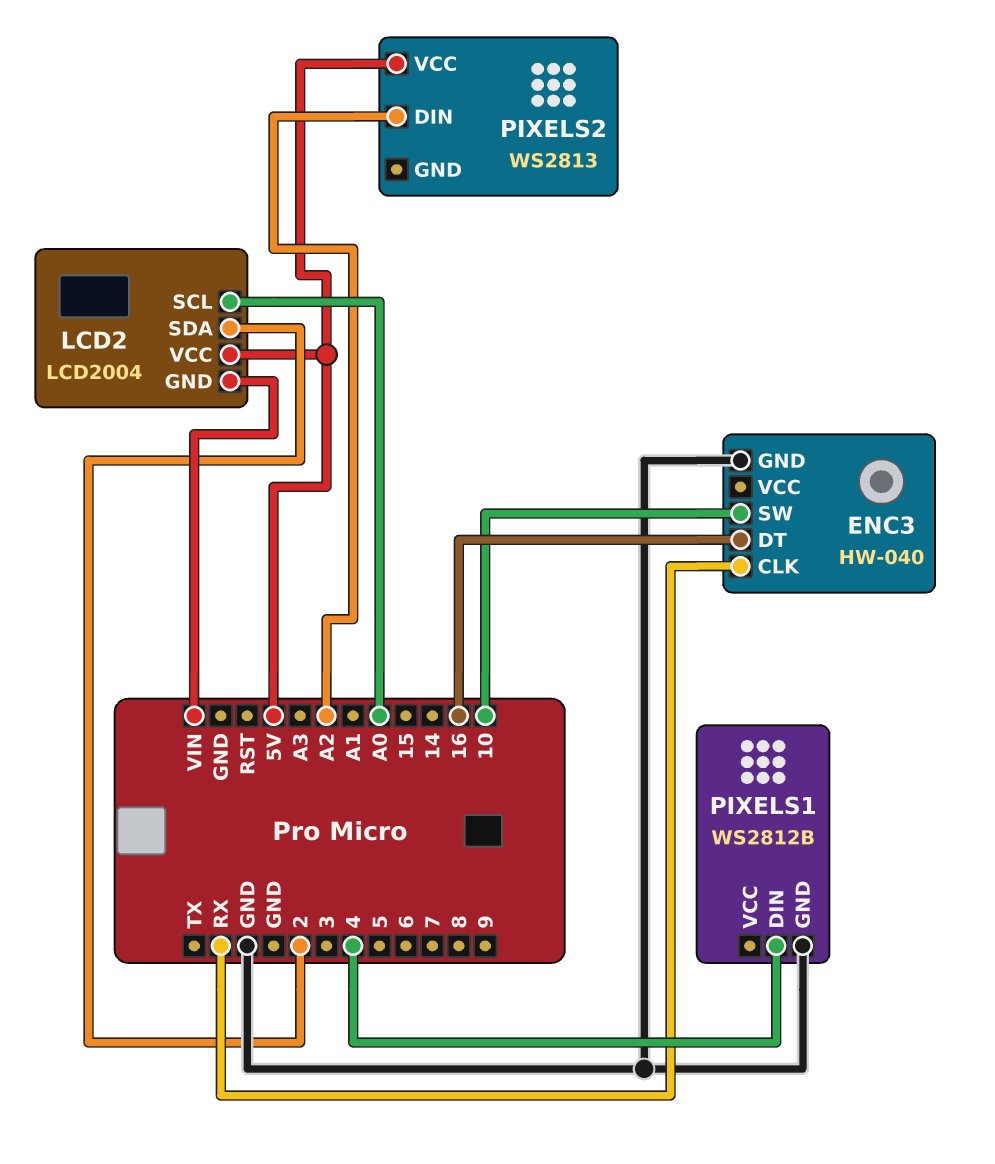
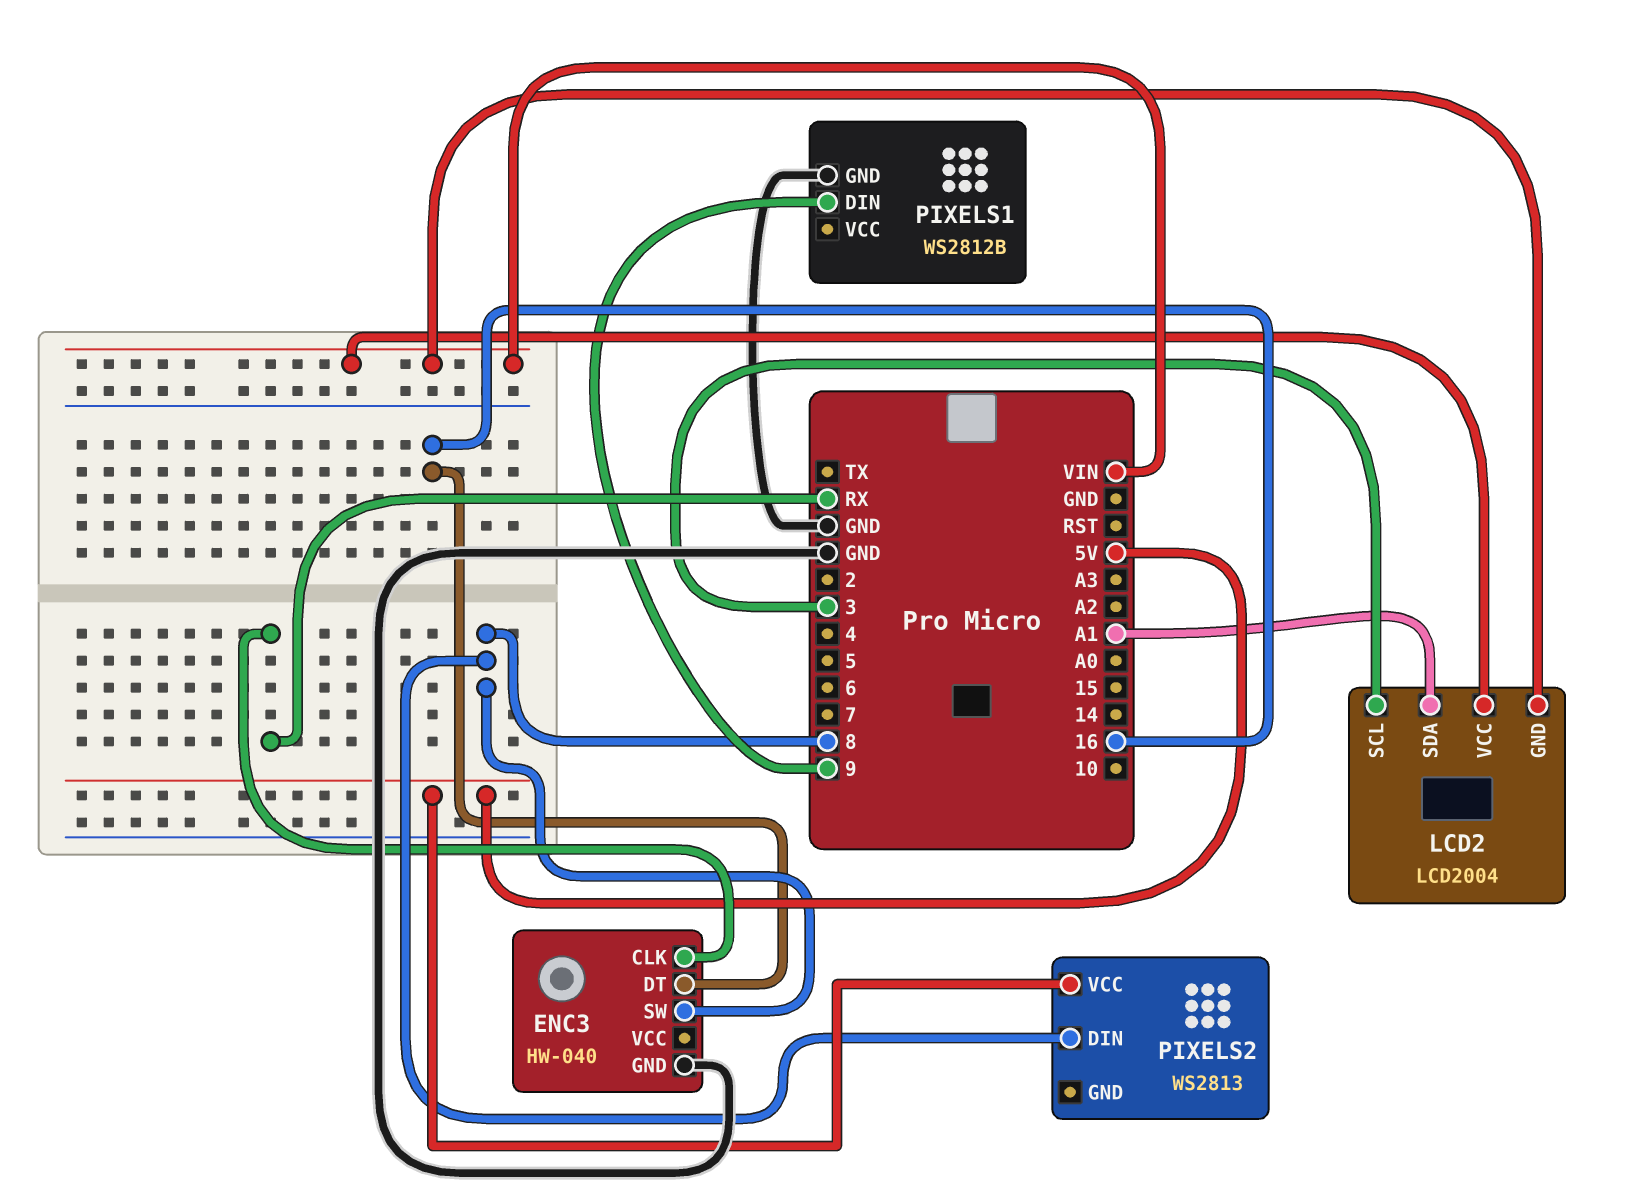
ENC3 pin SW: 10 -> 8
LCD2 pin SCL: A0 -> 3
LCD2 pin SDA: 2 -> A1
LCD2 pin VCC: 5V -> VIN
PIXELS1 pin DIN: 4 -> 9
PIXELS2 pin DIN: A2 -> 8

